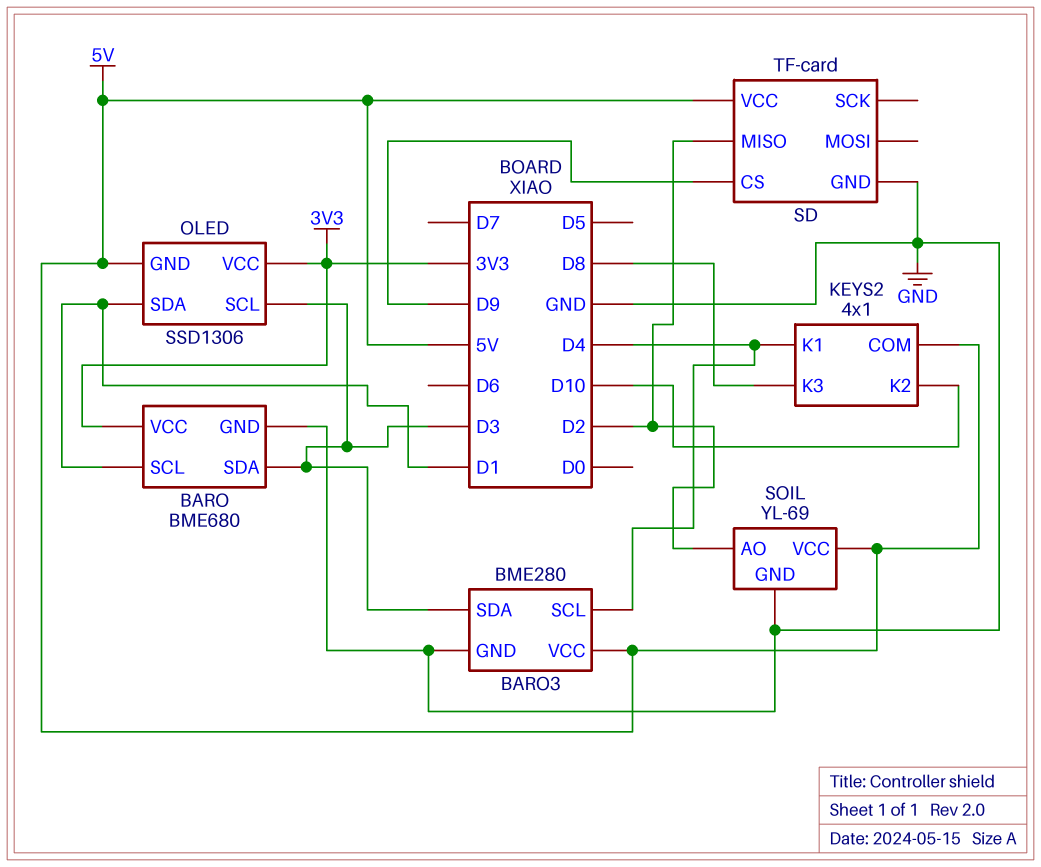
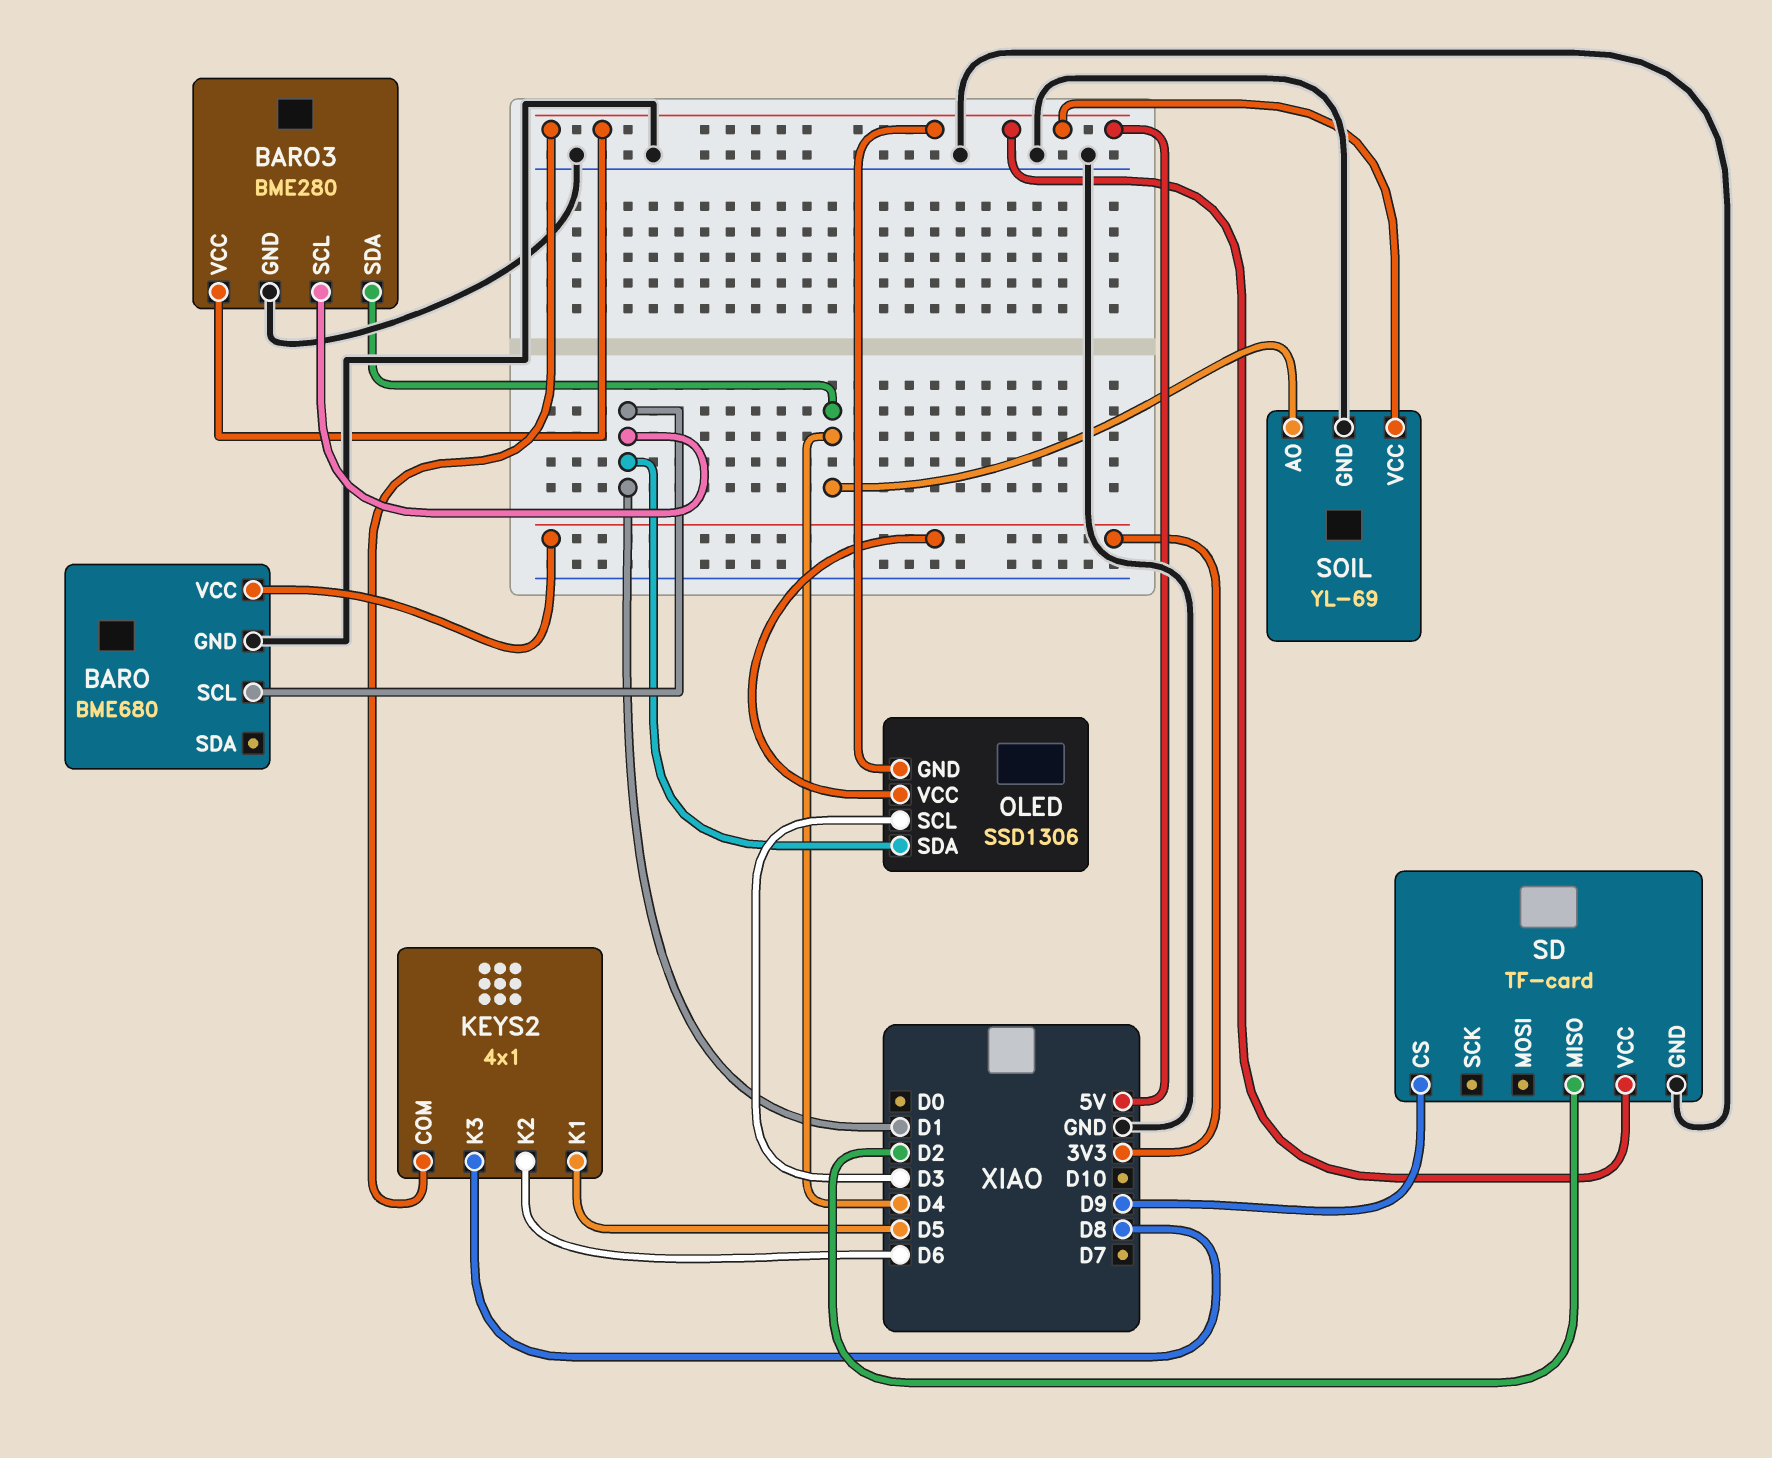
BARO pin SDA: D3 -> none
BARO3 pin SCL: D4 -> D1
BARO3 pin SDA: D3 -> D4
KEYS2 pin K1: D4 -> D5
KEYS2 pin K2: D10 -> D6
SOIL pin AO: D2 -> D4

